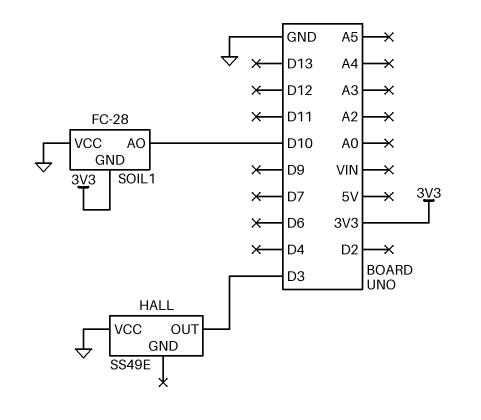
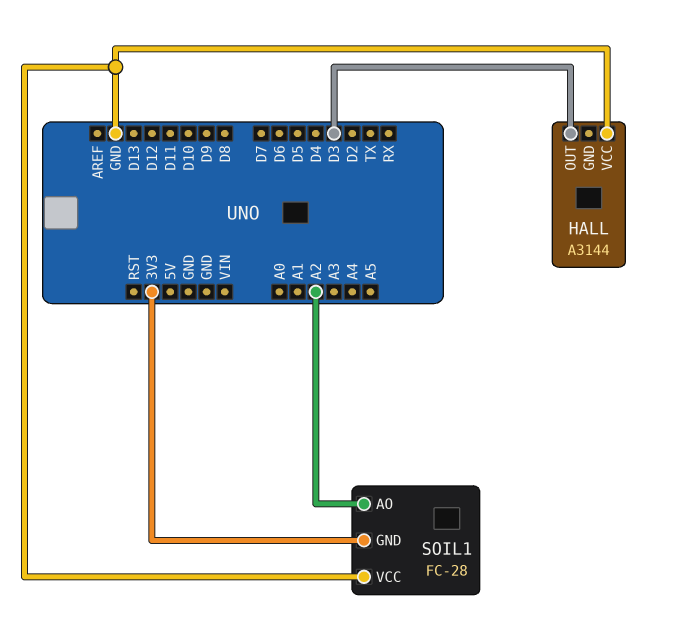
HALL: SS49E -> A3144
SOIL1 pin AO: D10 -> A2

